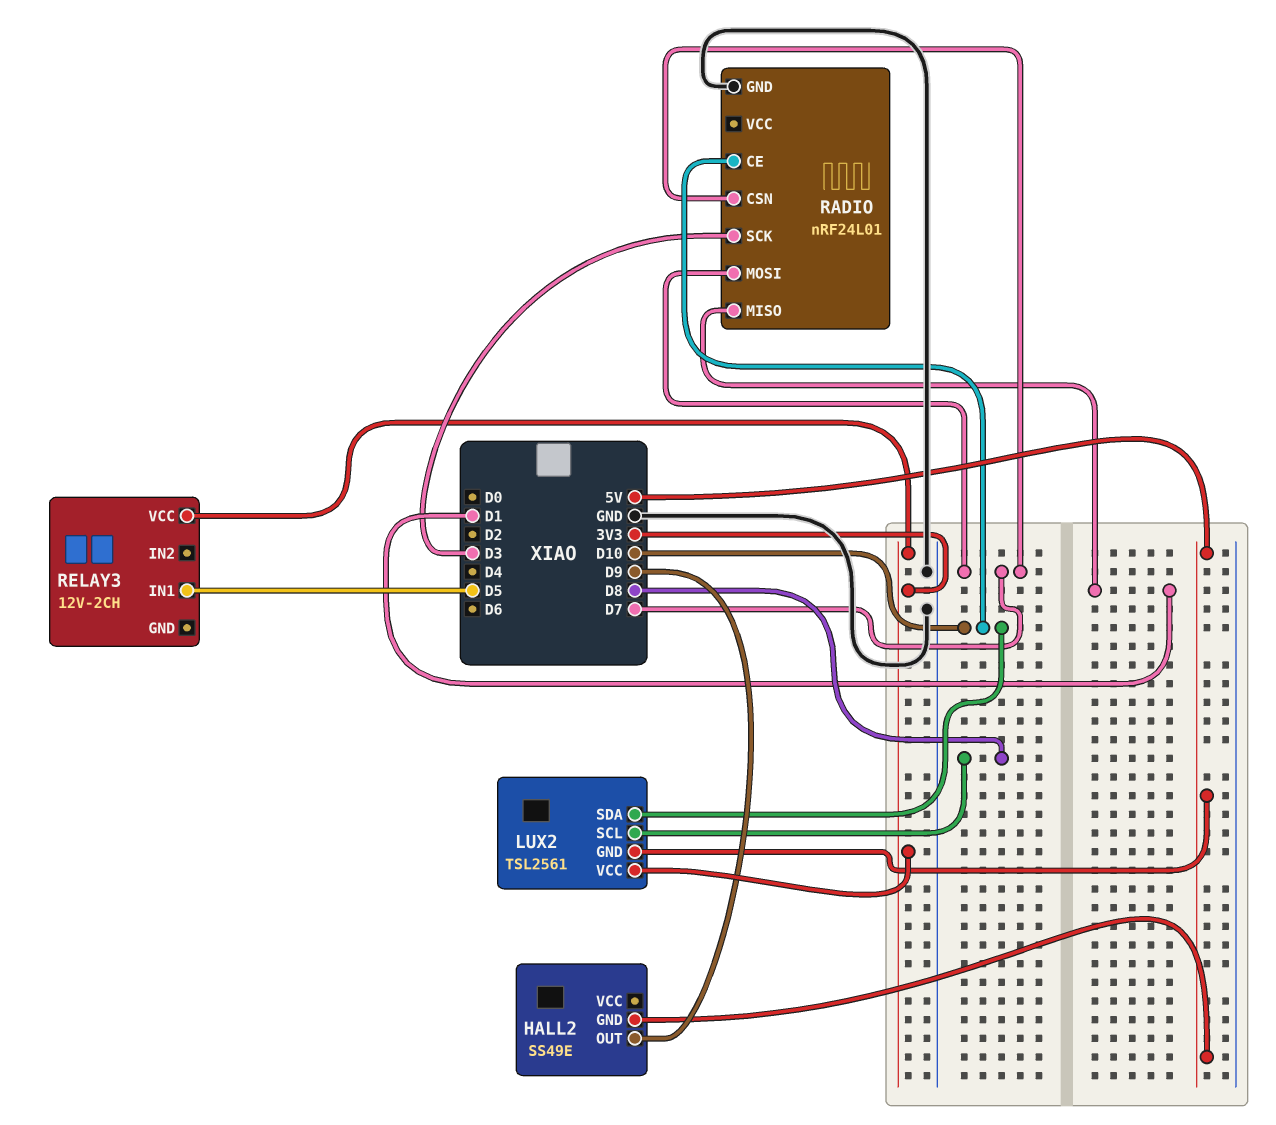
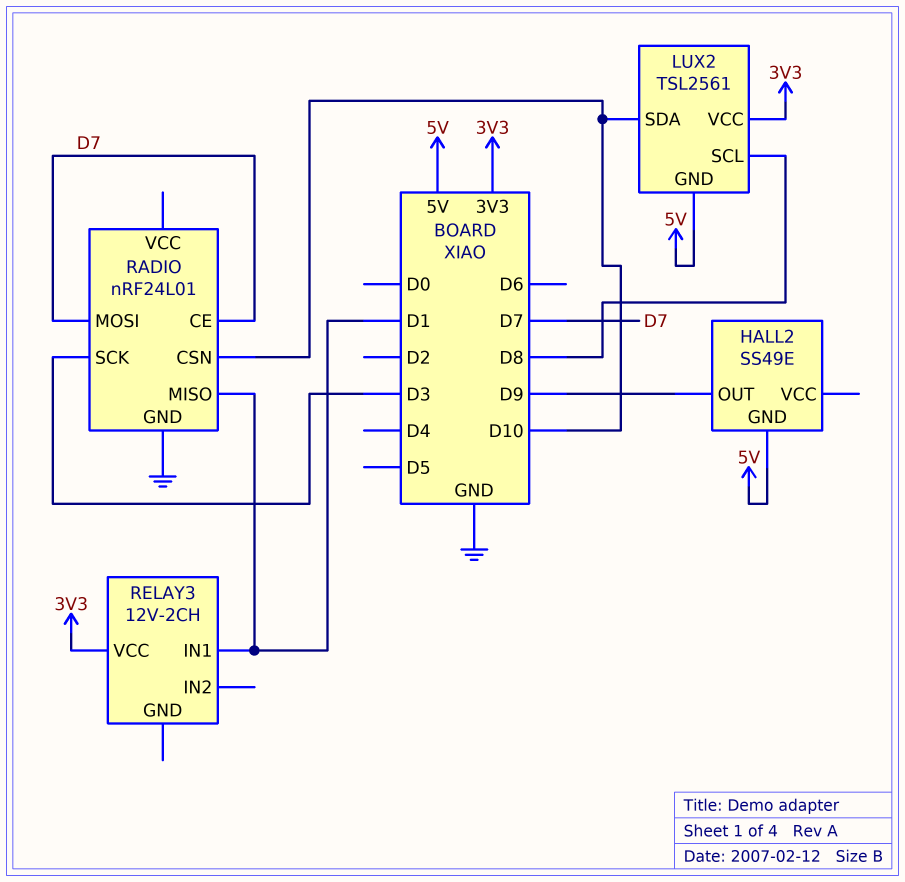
RADIO pin CE: D10 -> D7
RADIO pin CSN: D7 -> D10
RELAY3 pin IN1: D5 -> D1

